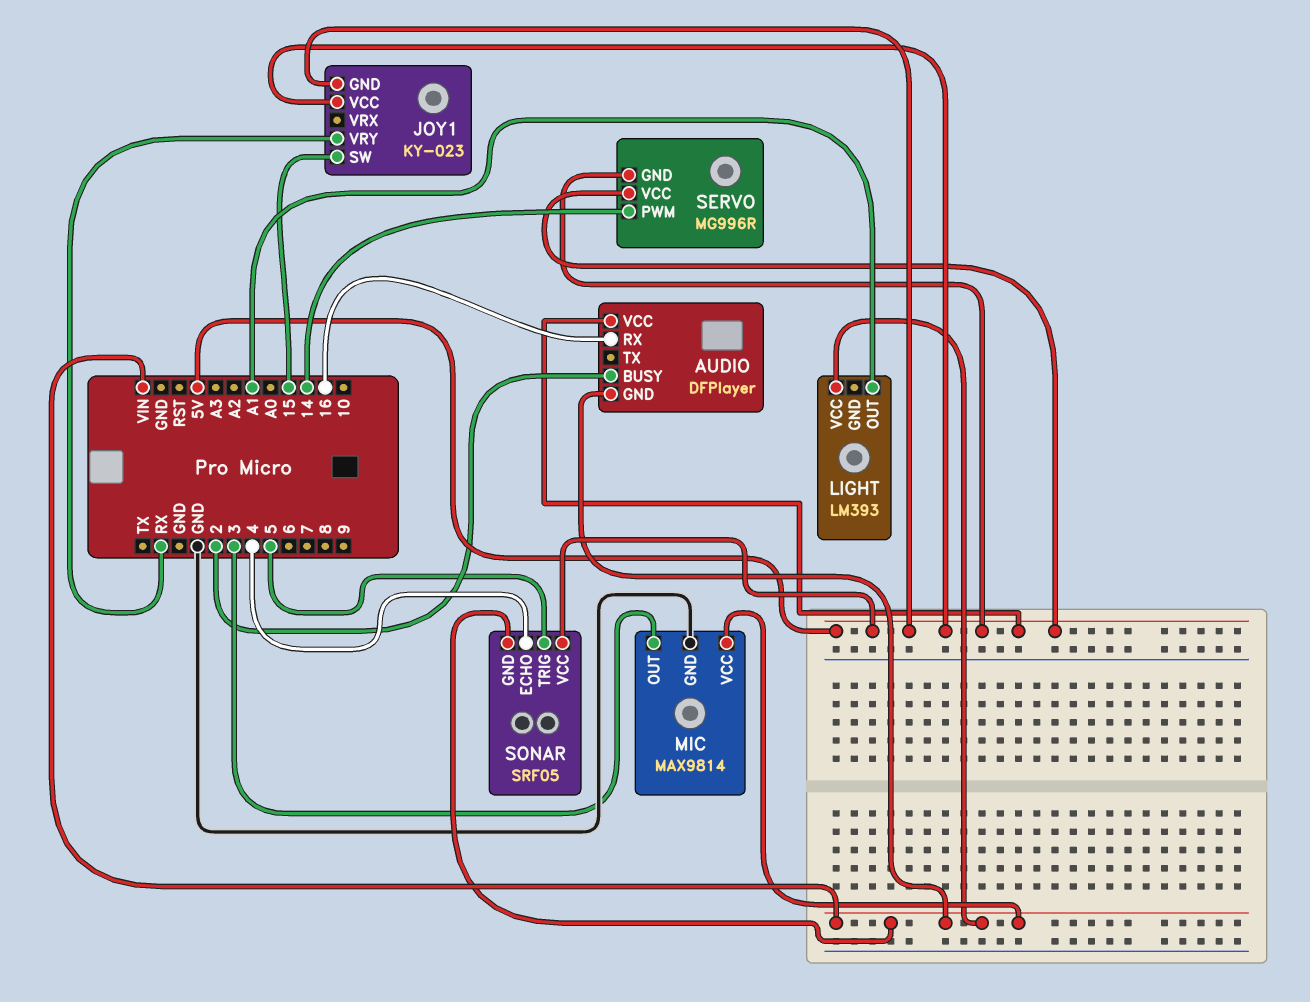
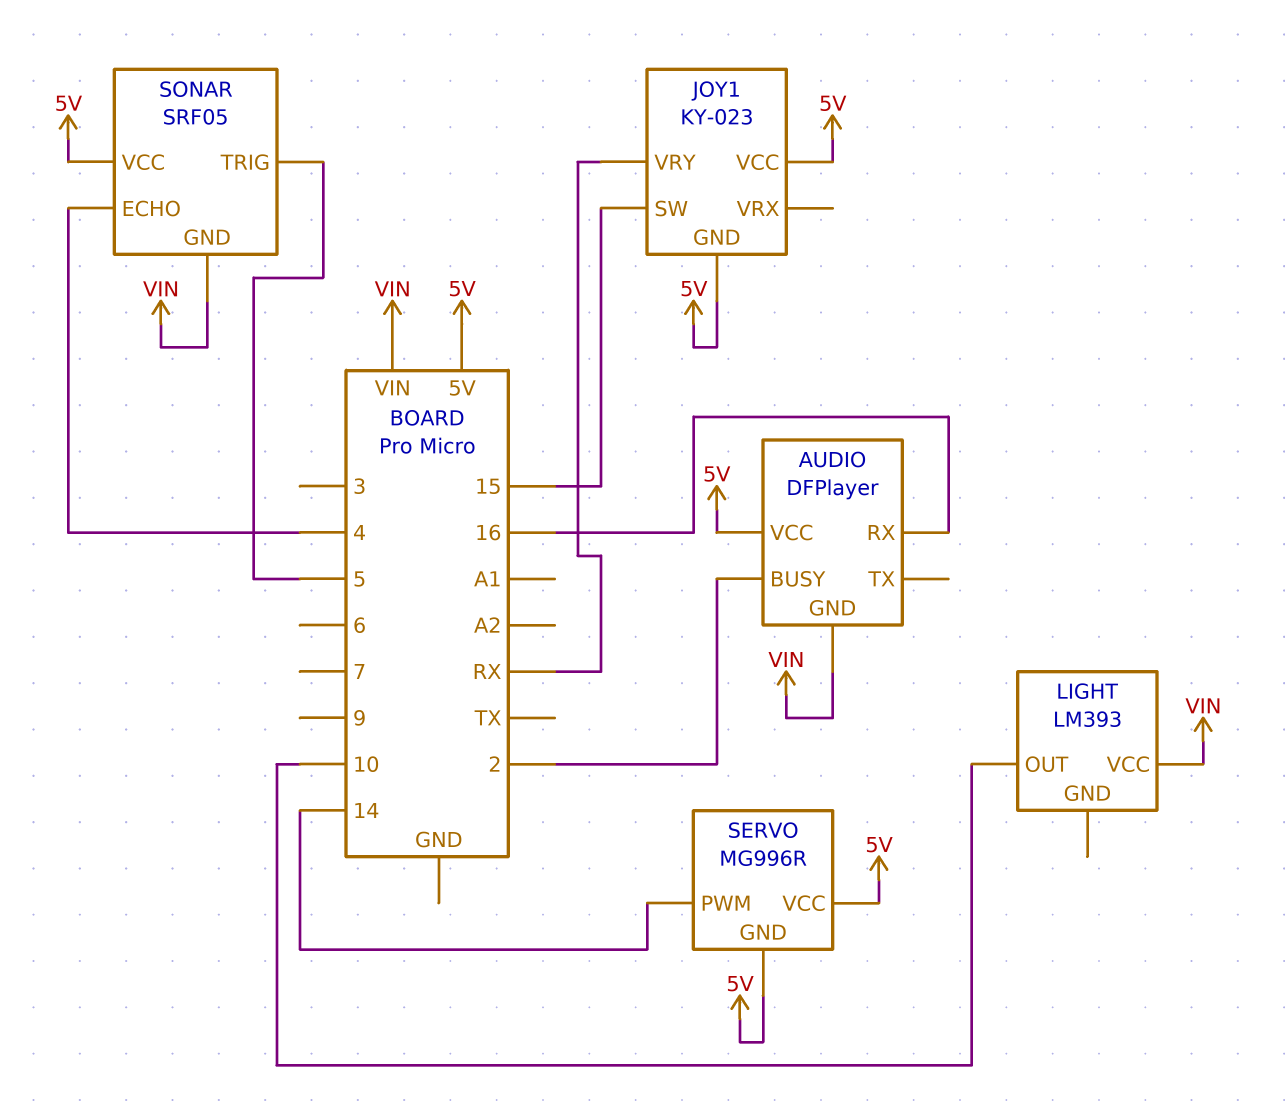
LIGHT pin OUT: A1 -> 10
MIC: MAX9814 -> none
MIC pin GND: GND -> none
MIC pin OUT: 3 -> none
MIC pin VCC: VIN -> none

